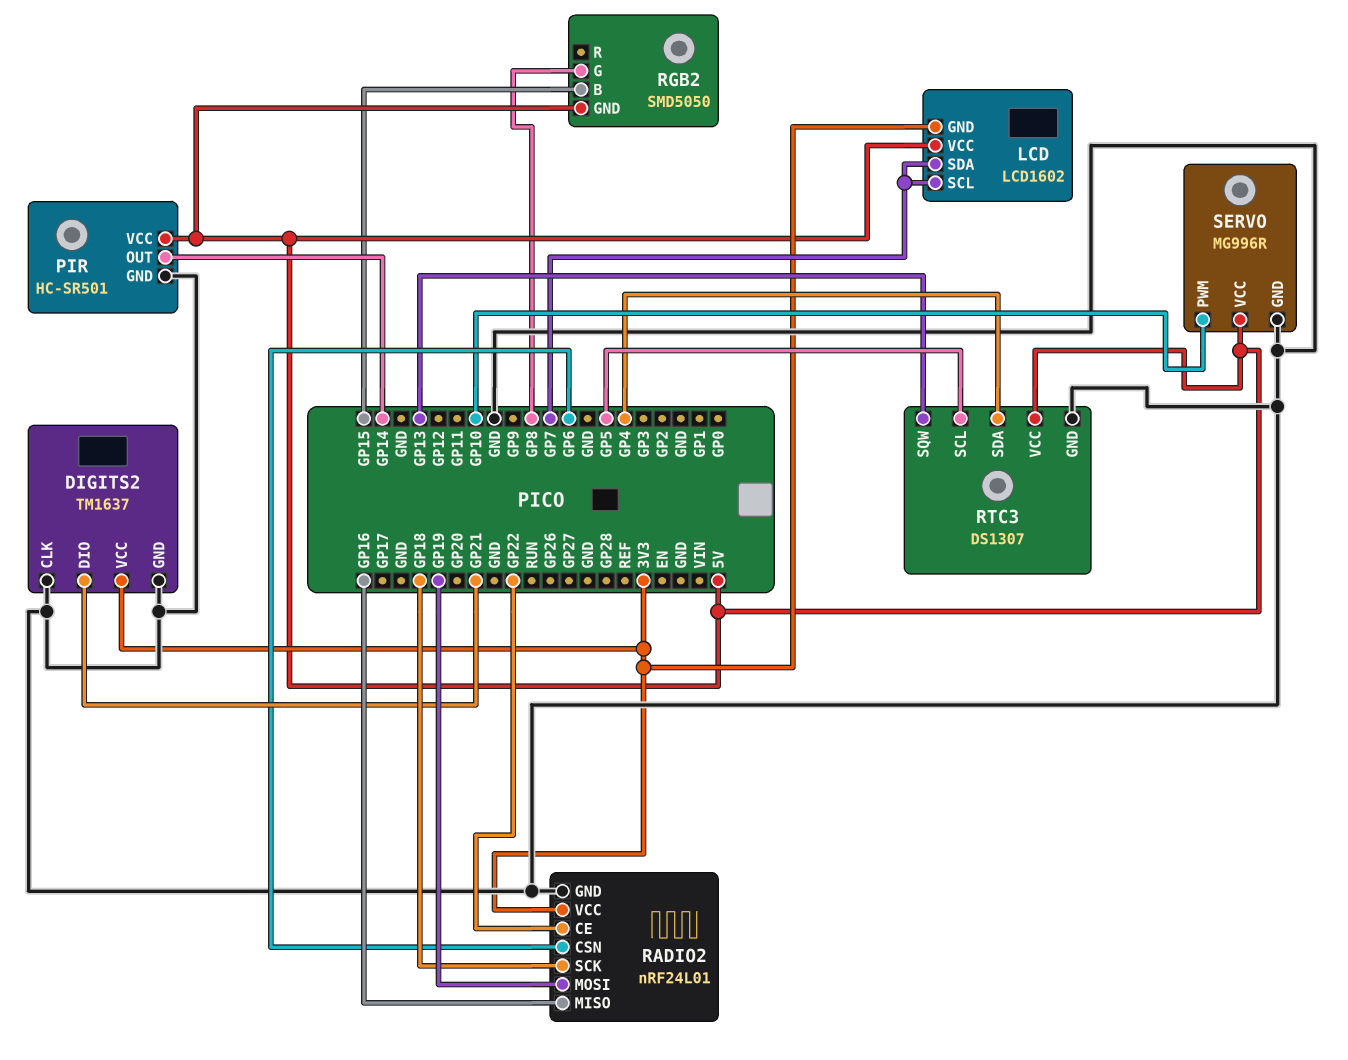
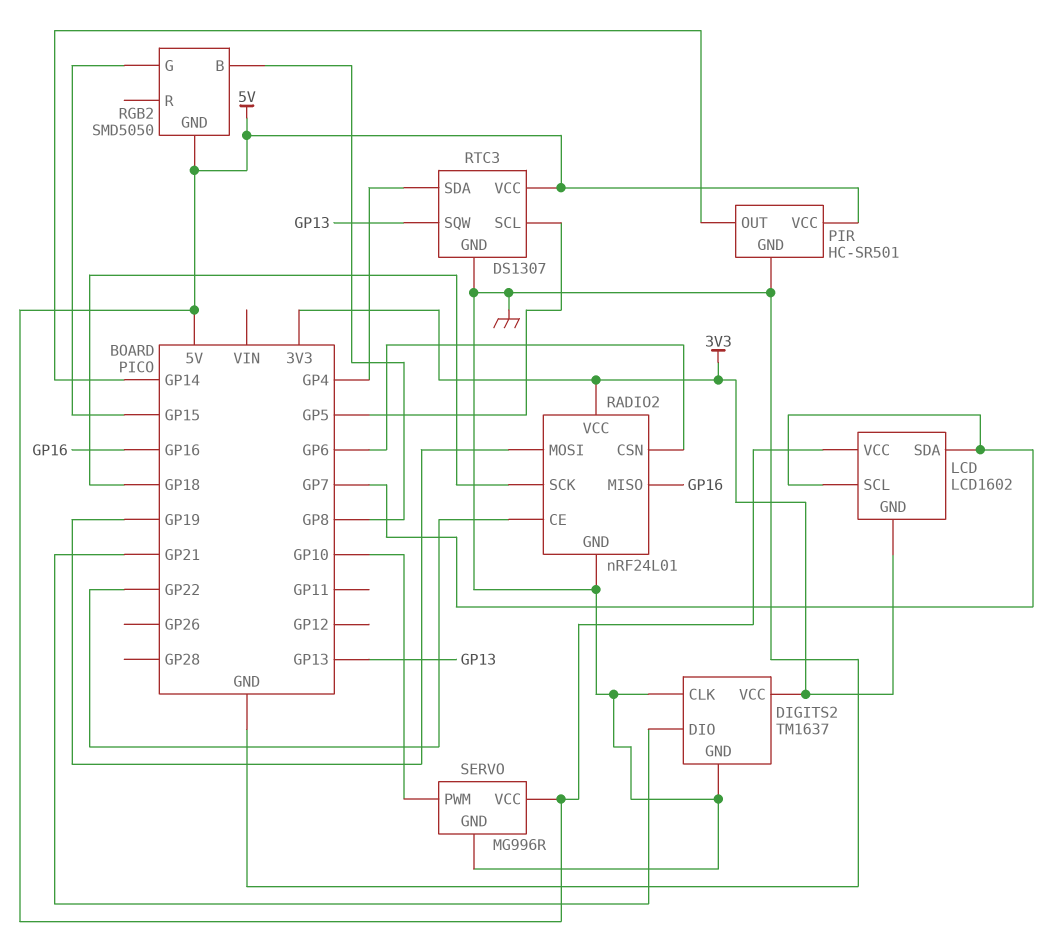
RGB2 pin B: GP15 -> GP8
RGB2 pin G: GP8 -> GP15

